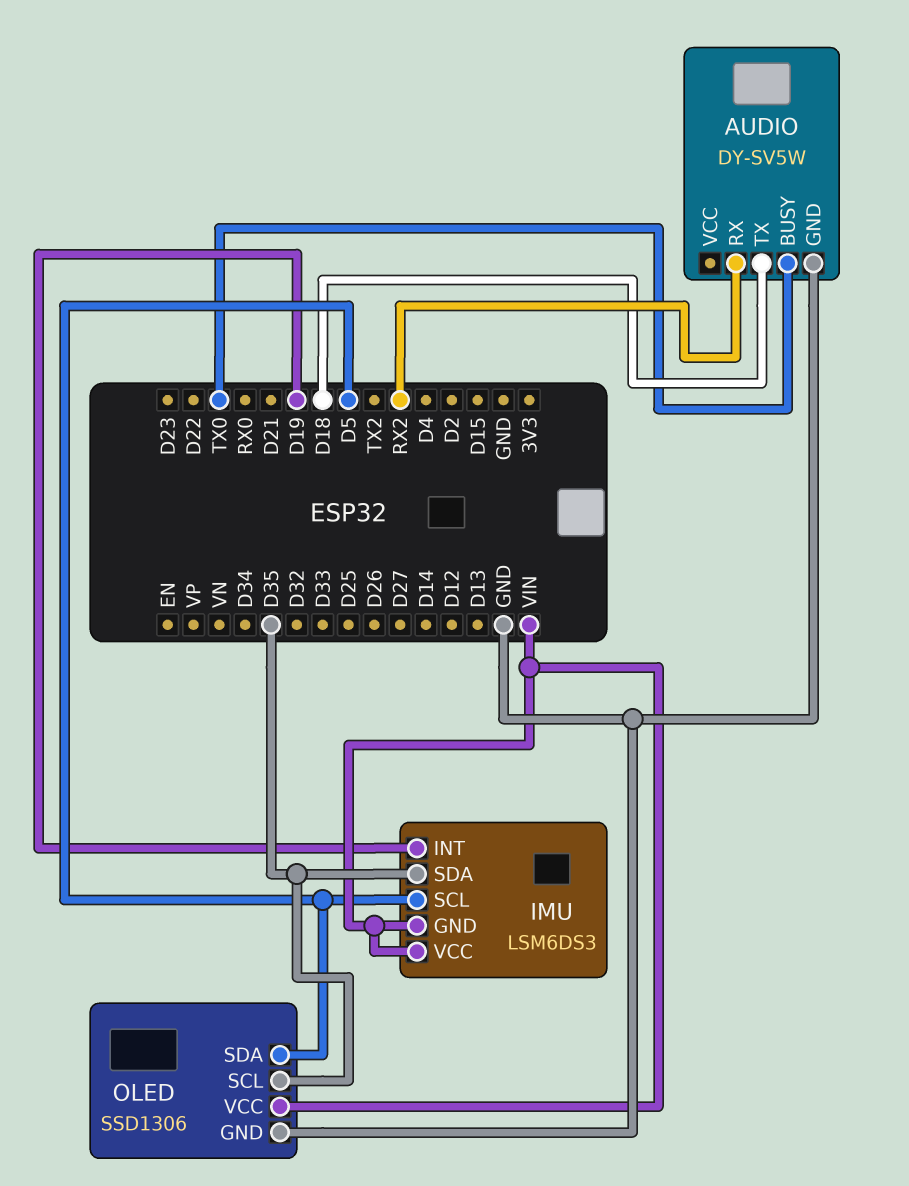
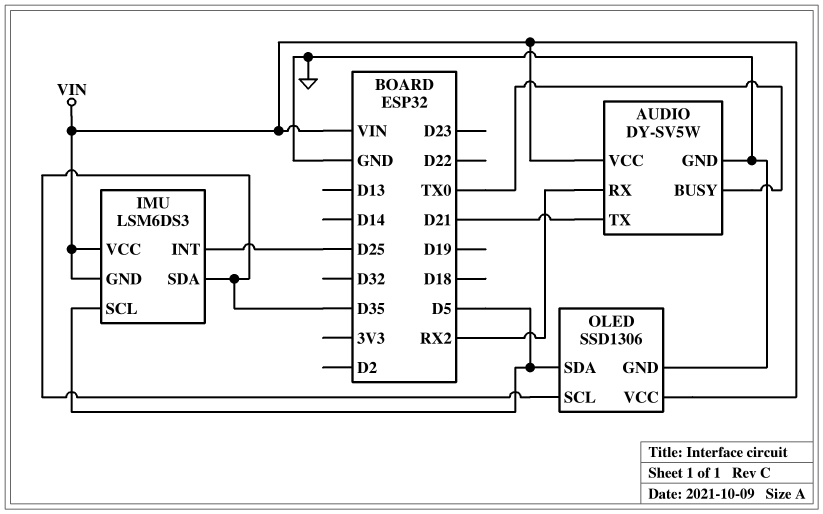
AUDIO pin TX: D18 -> D21
AUDIO pin VCC: none -> VIN
IMU pin INT: D19 -> D25

